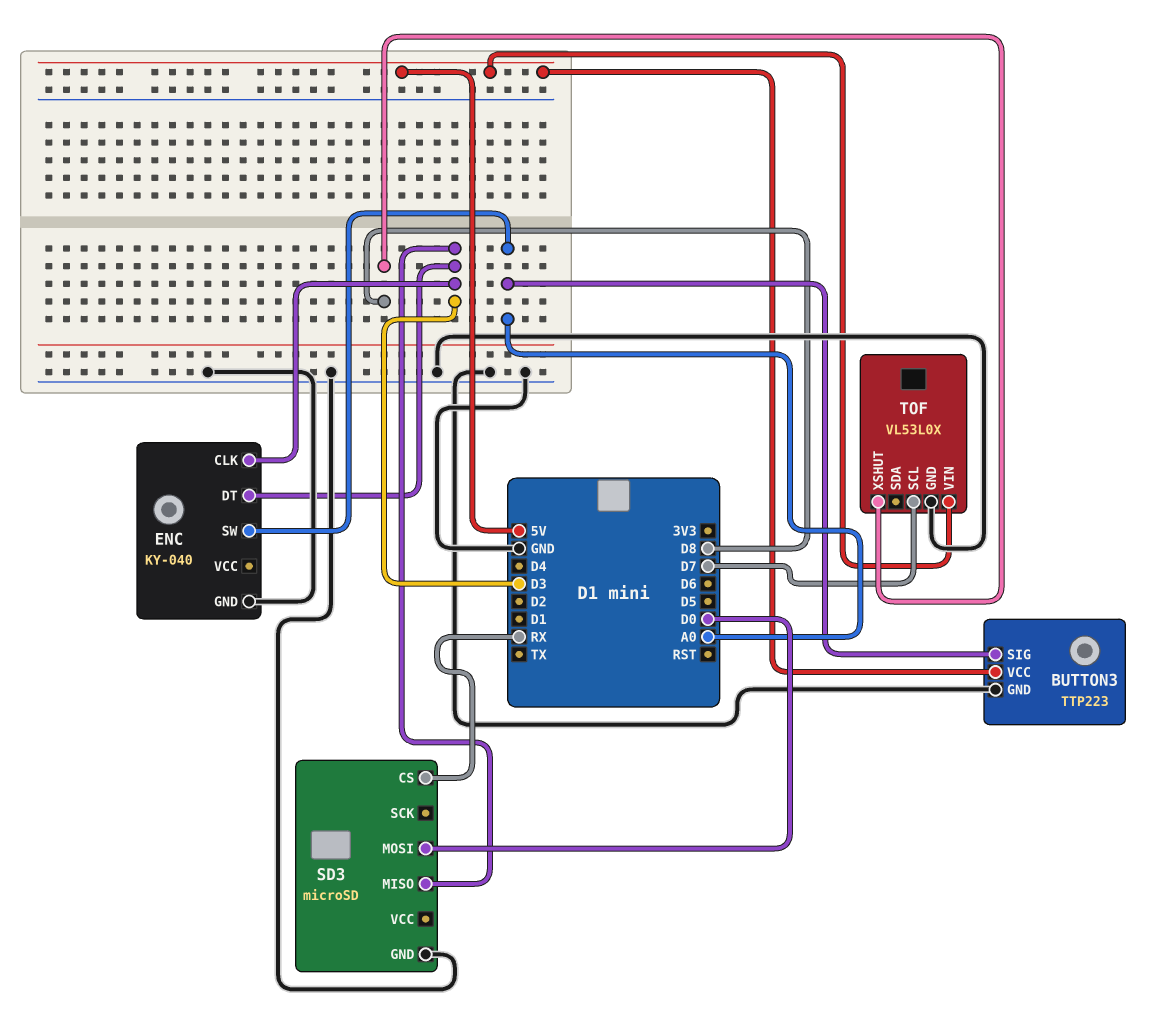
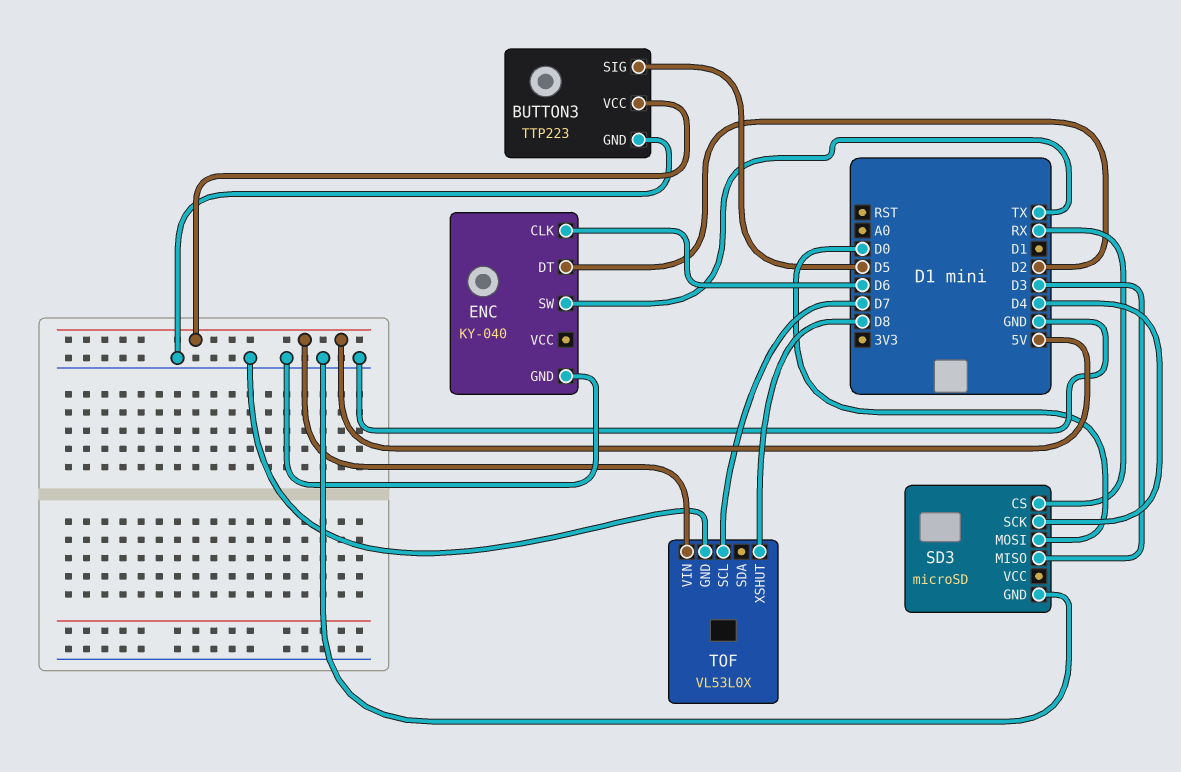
BUTTON3 pin SIG: A0 -> D5
ENC pin CLK: D3 -> D6
ENC pin DT: D3 -> D2
ENC pin SW: A0 -> TX
SD3 pin SCK: none -> D4

